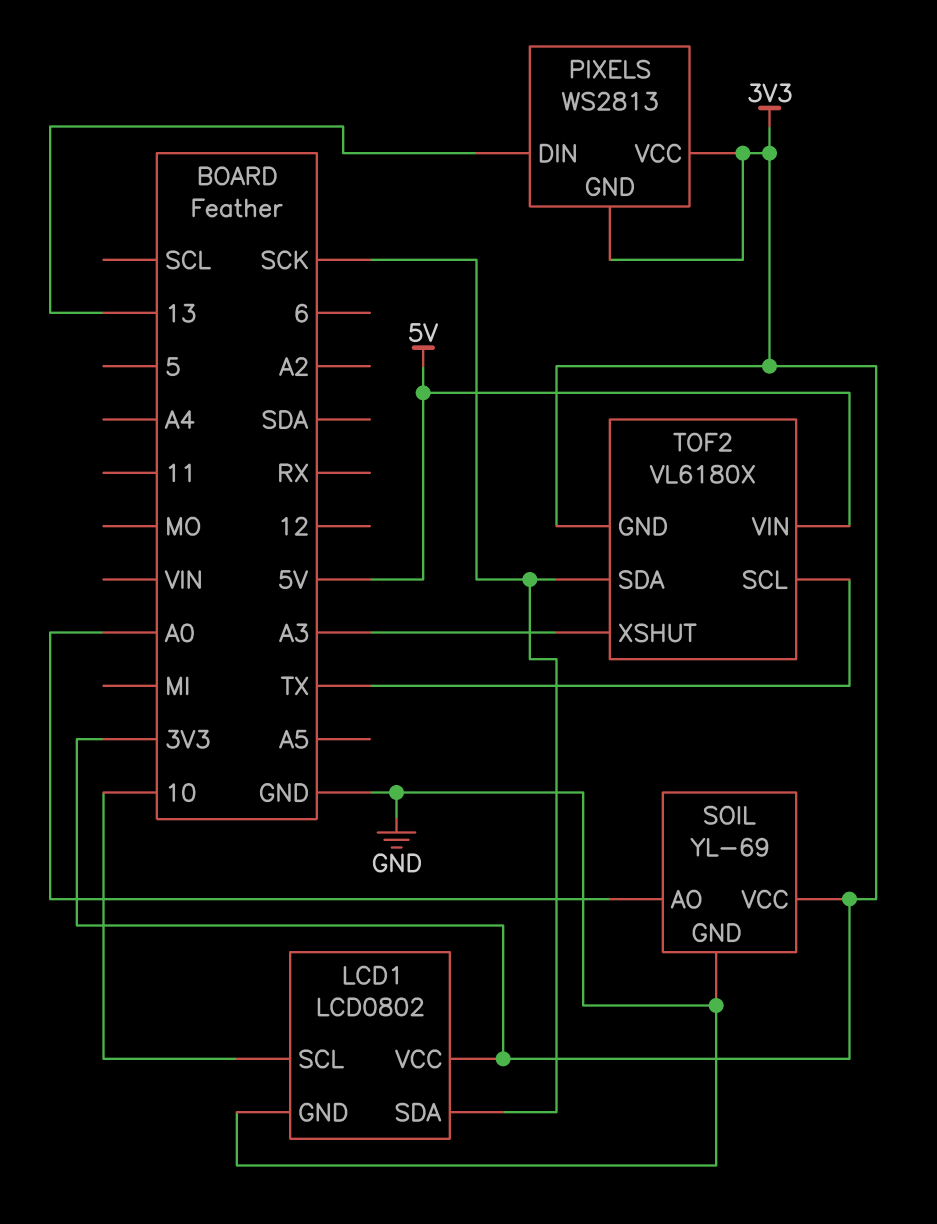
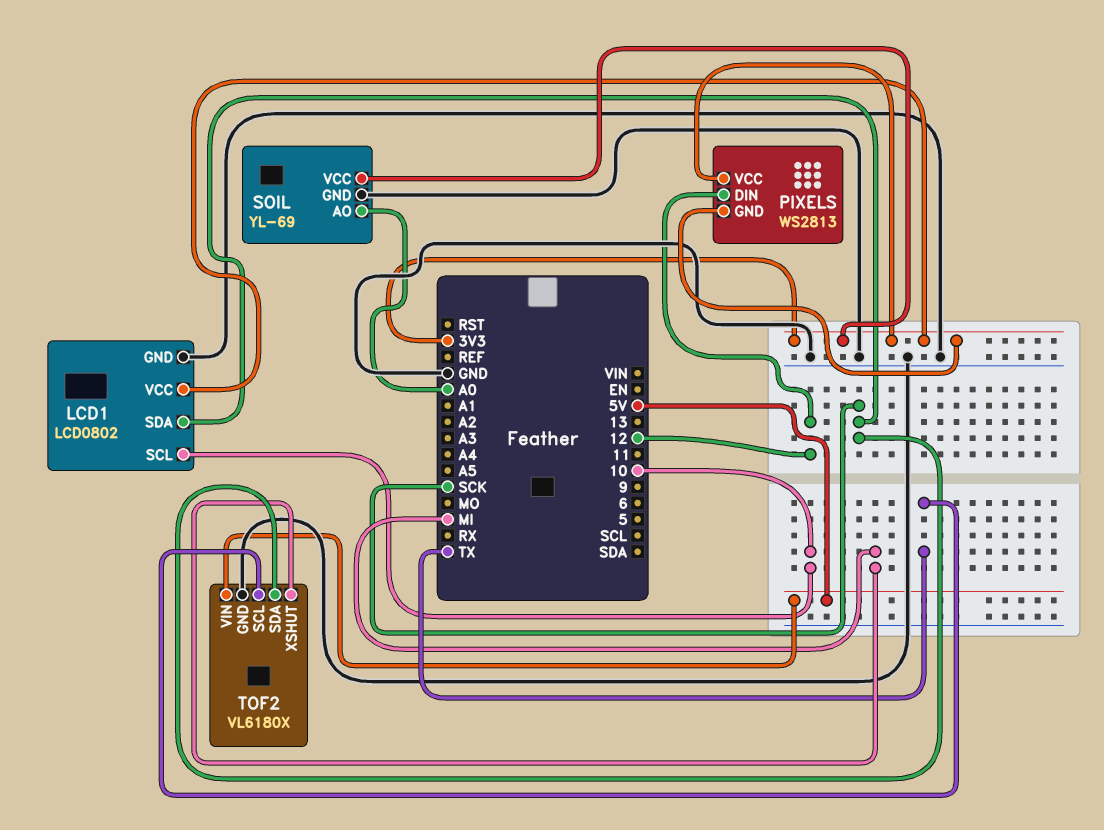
PIXELS pin DIN: 13 -> 12
TOF2 pin GND: 3V3 -> GND
TOF2 pin XSHUT: A3 -> MI

